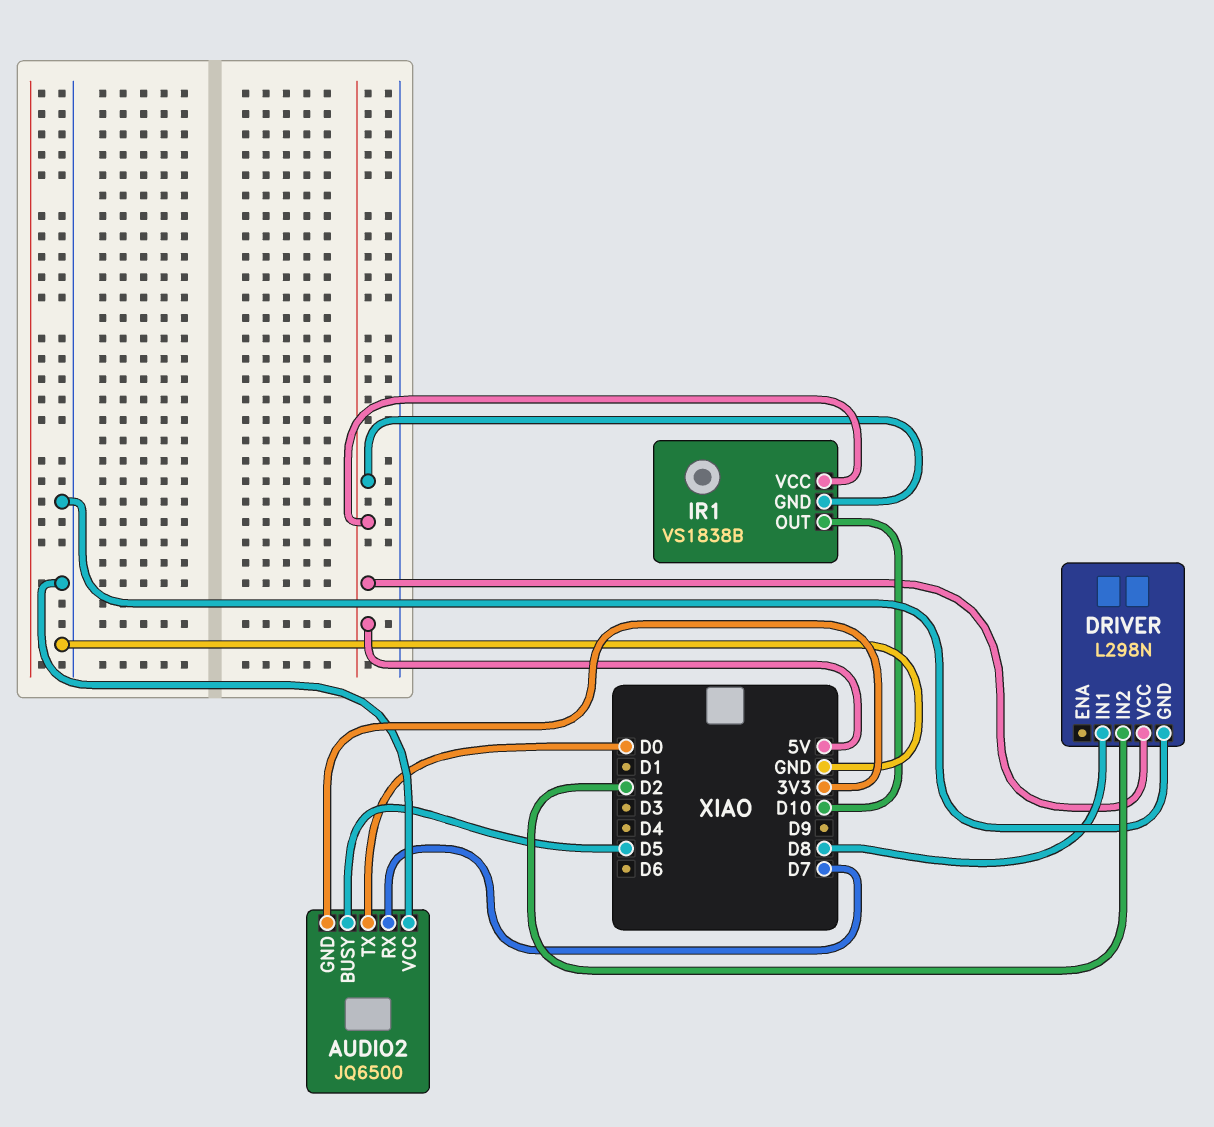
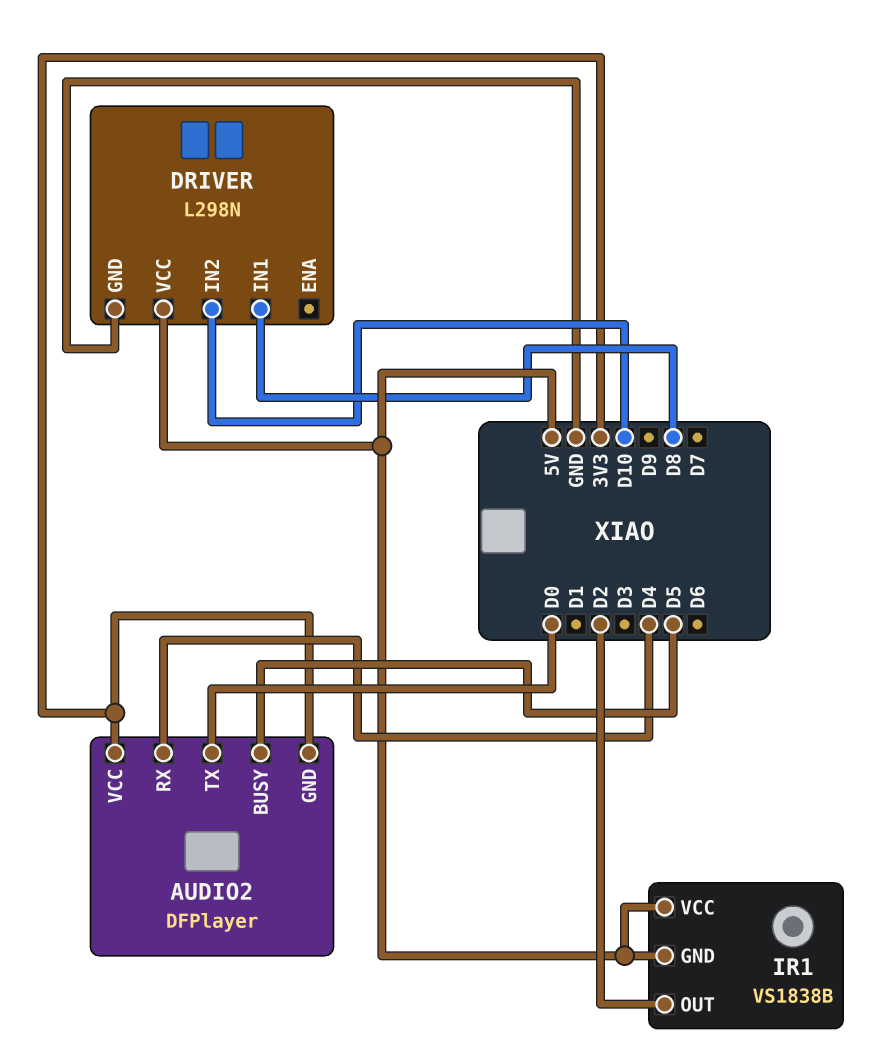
AUDIO2: JQ6500 -> DFPlayer
AUDIO2 pin RX: D7 -> D4
AUDIO2 pin VCC: GND -> 3V3
DRIVER pin IN2: D2 -> D10
IR1 pin OUT: D10 -> D2

